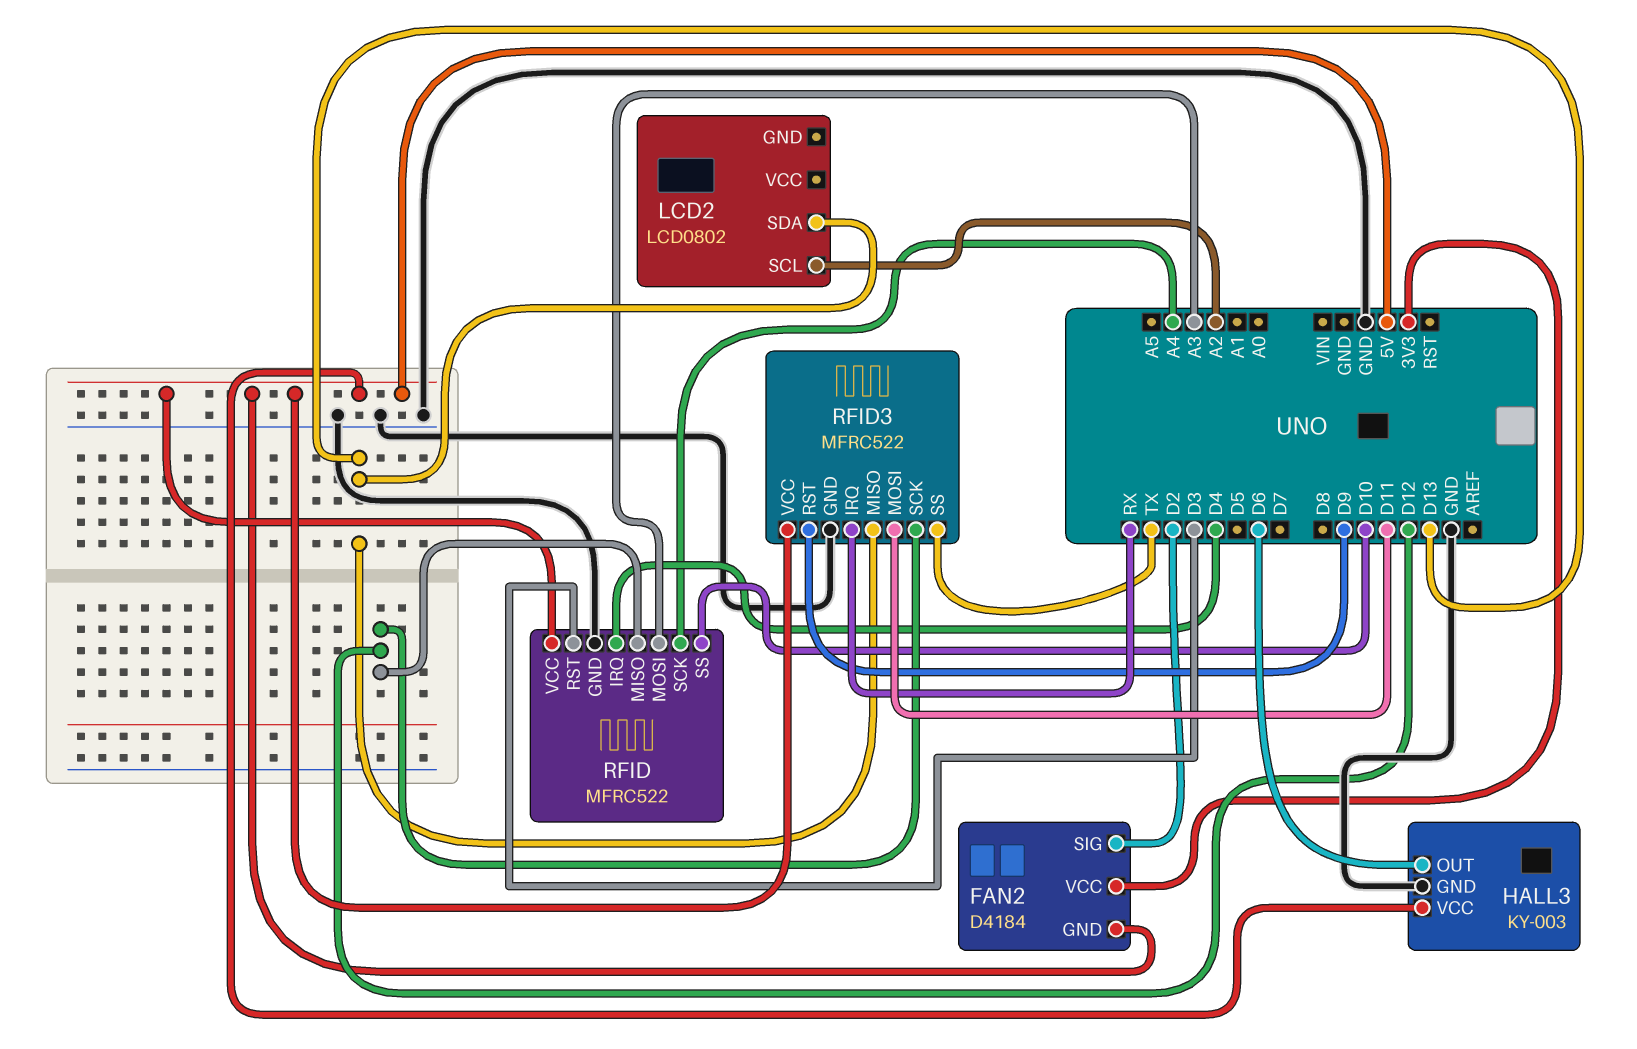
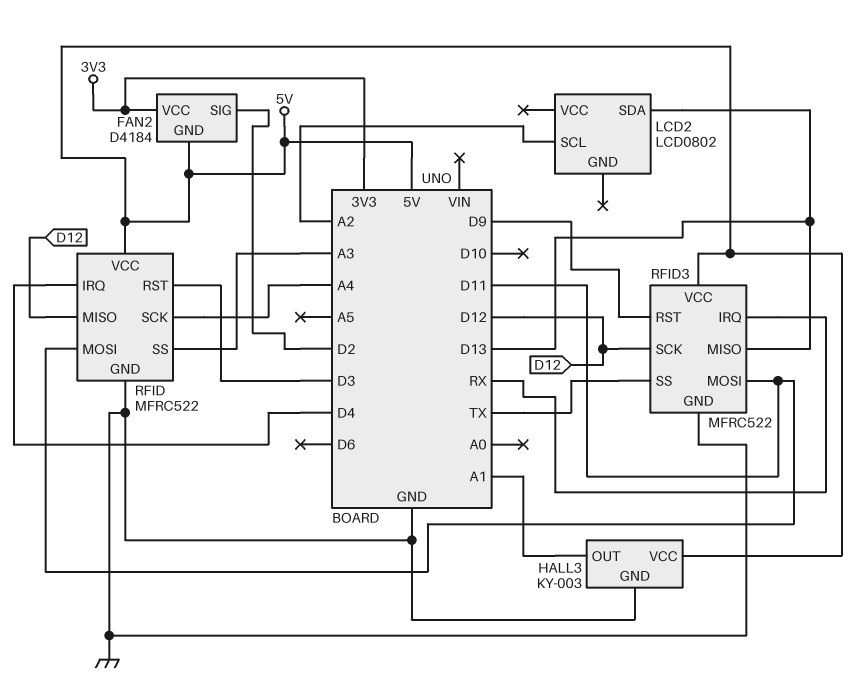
HALL3 pin OUT: D6 -> A1
RFID pin MOSI: A3 -> D11
RFID pin SS: D10 -> A3

